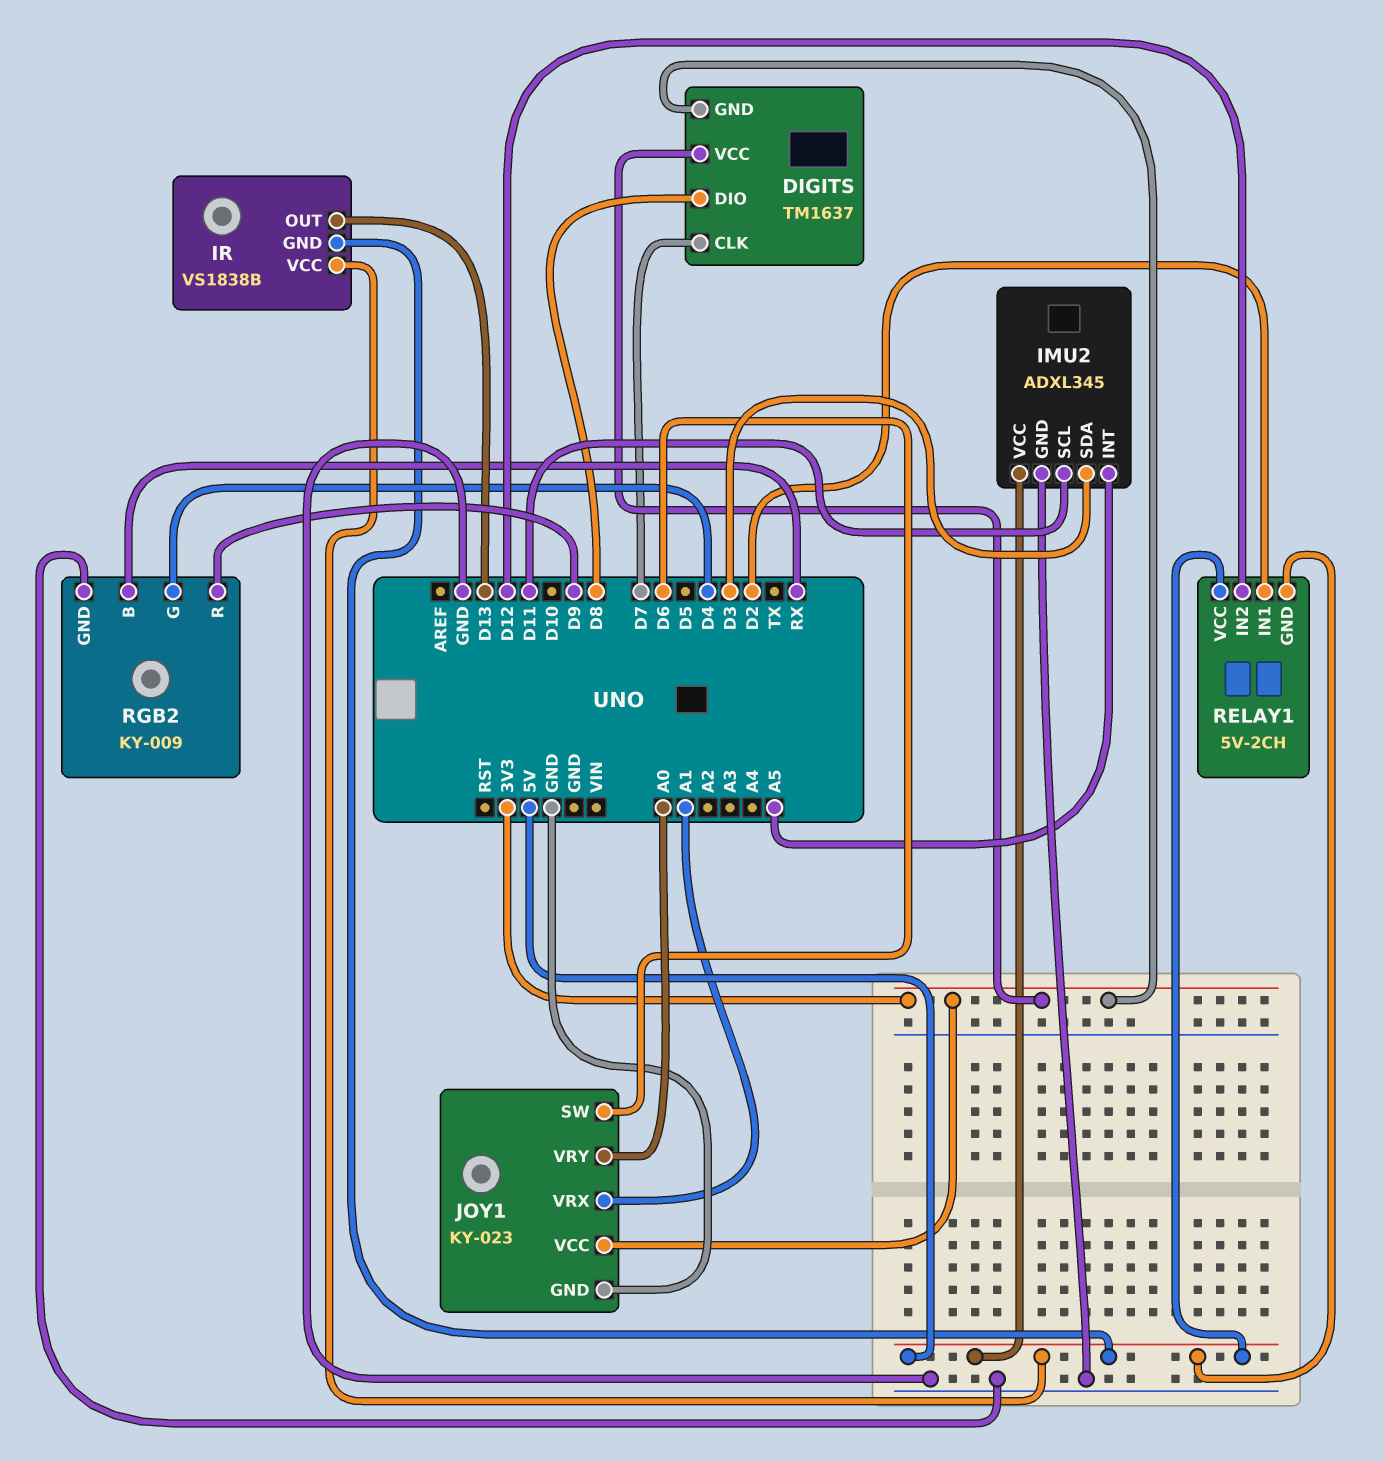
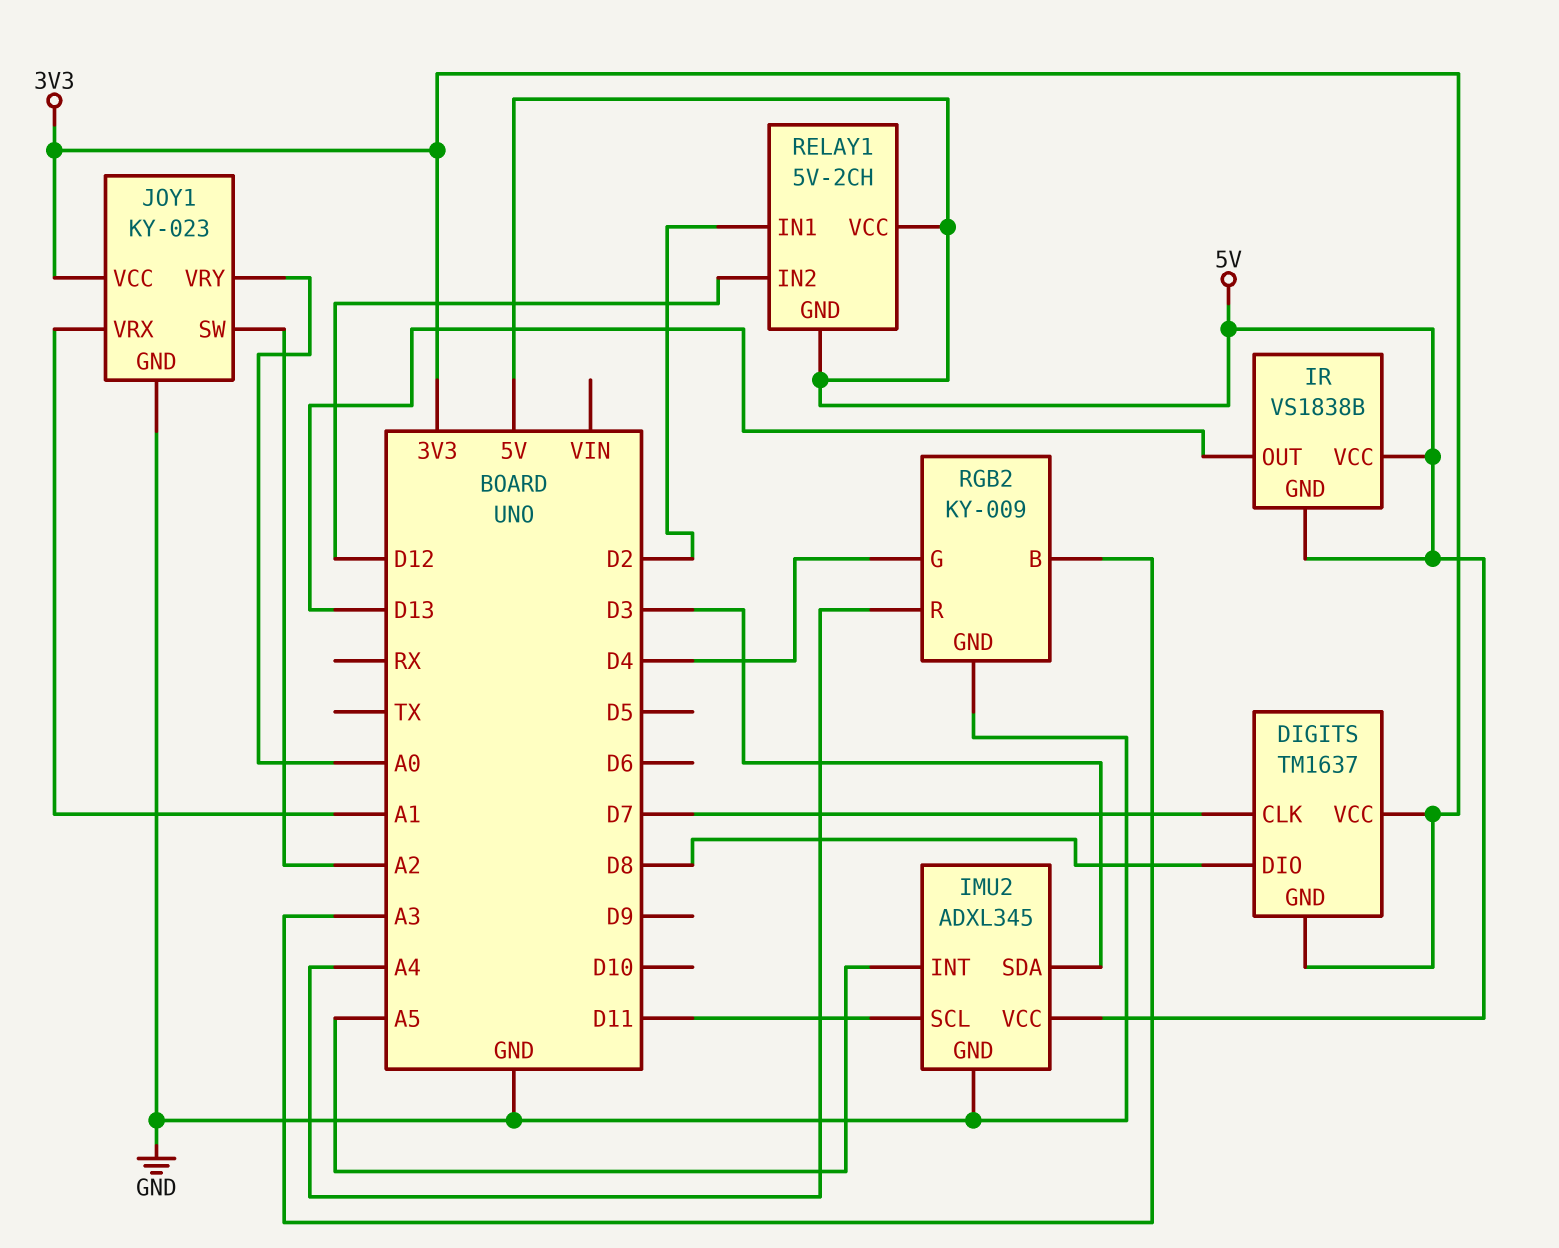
JOY1 pin SW: D6 -> A2
RGB2 pin B: RX -> A3
RGB2 pin R: D9 -> A4

